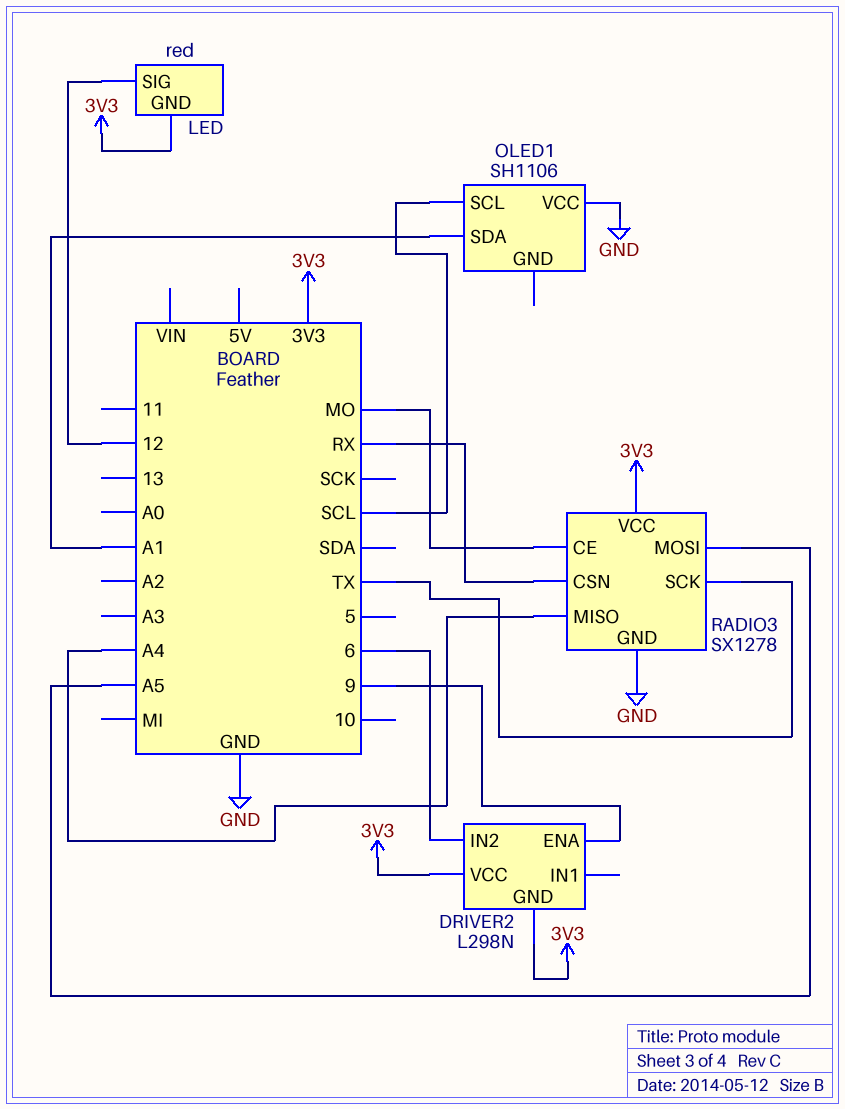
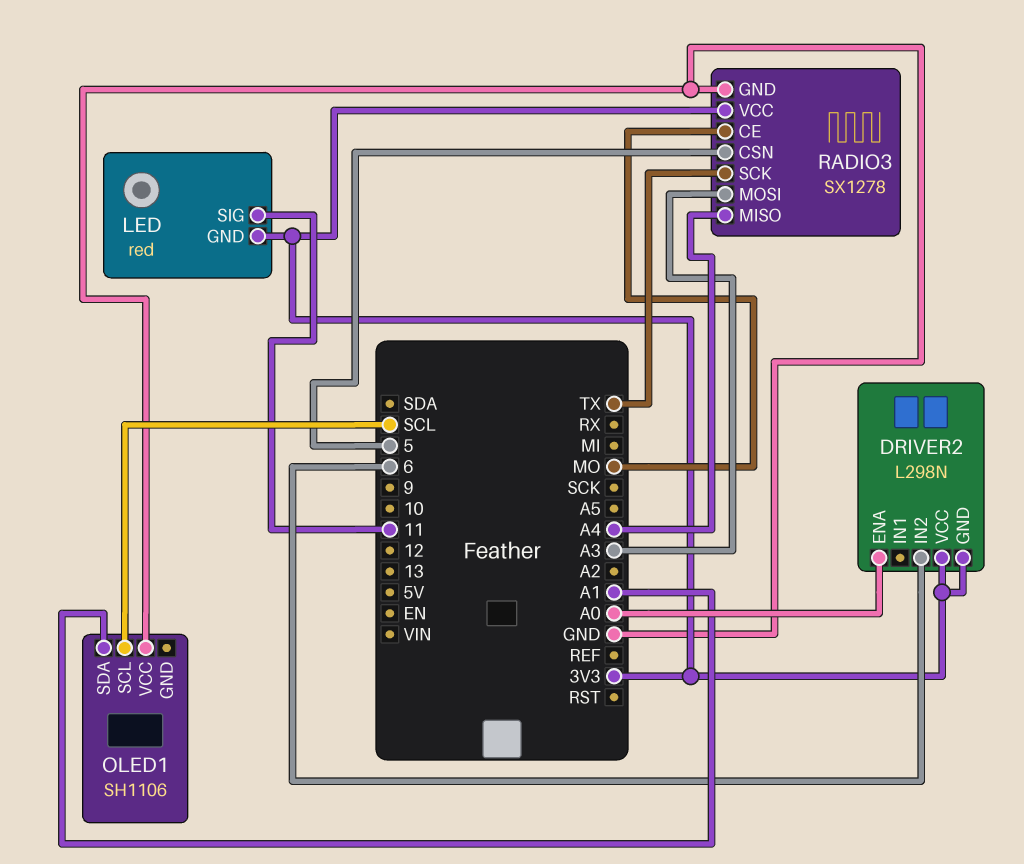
DRIVER2 pin ENA: 9 -> A0
LED pin SIG: 12 -> 11
RADIO3 pin CSN: RX -> 5
RADIO3 pin MOSI: A5 -> A3

